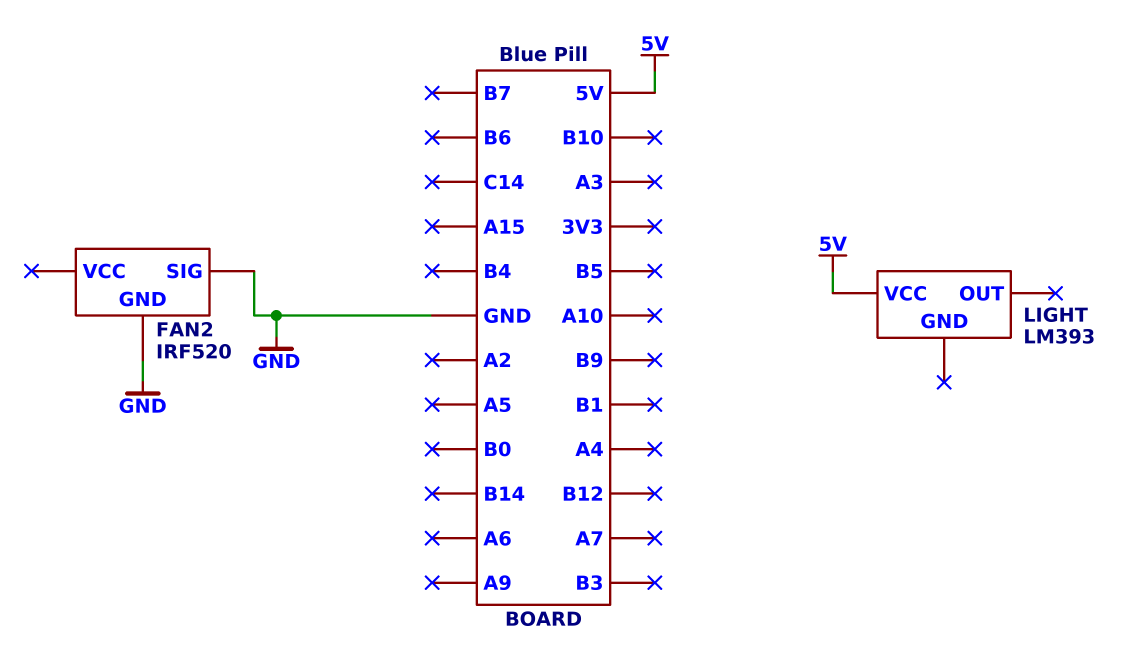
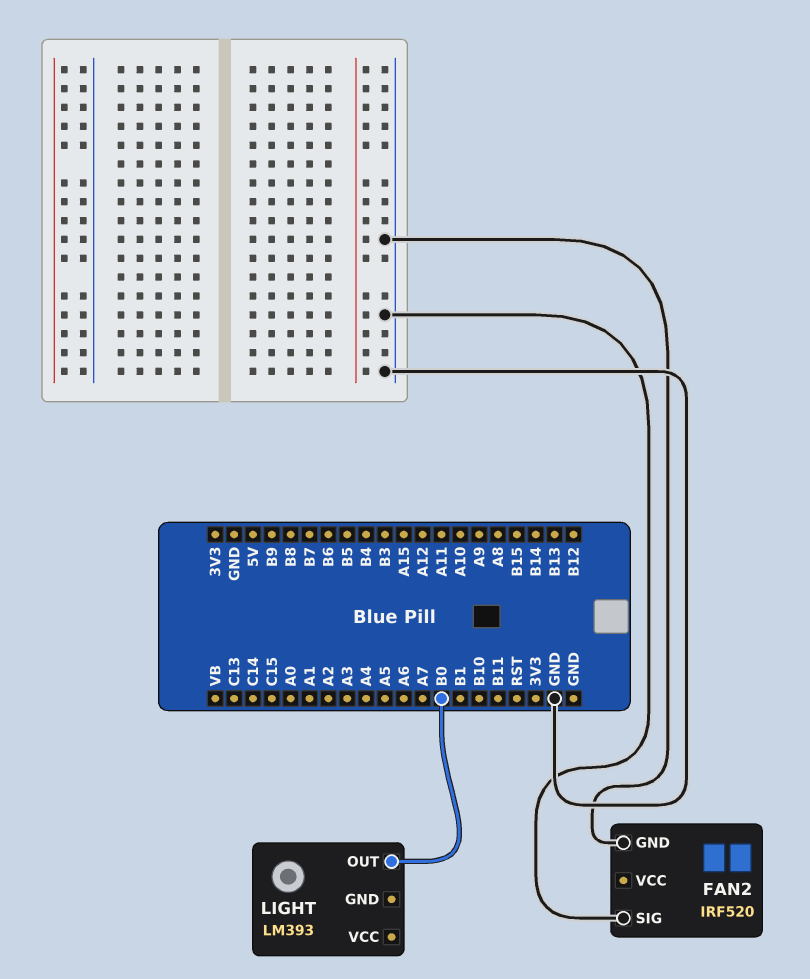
LIGHT pin OUT: none -> B0
LIGHT pin VCC: 5V -> none

